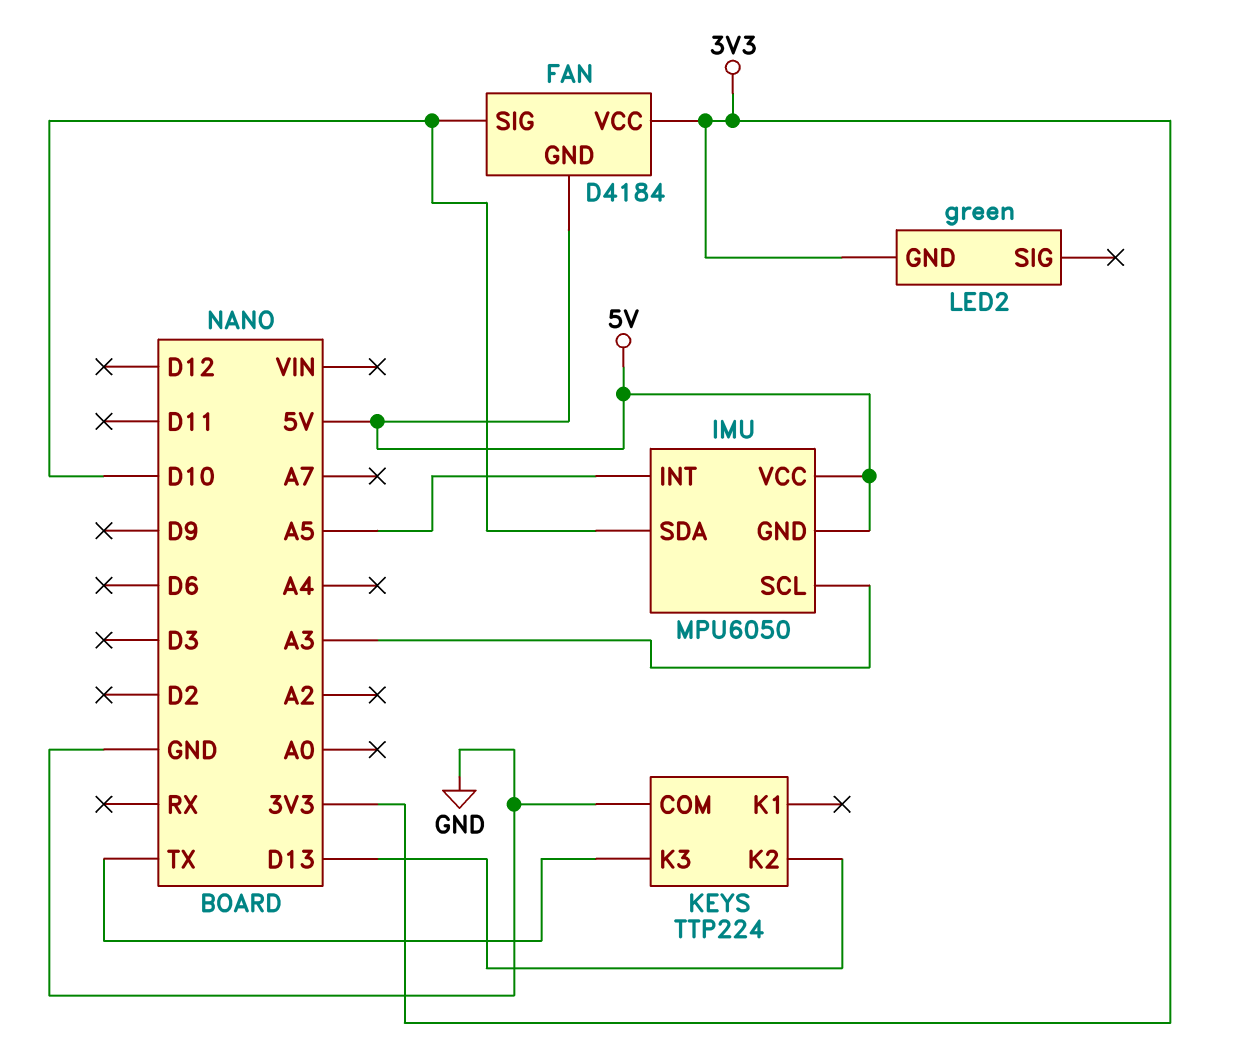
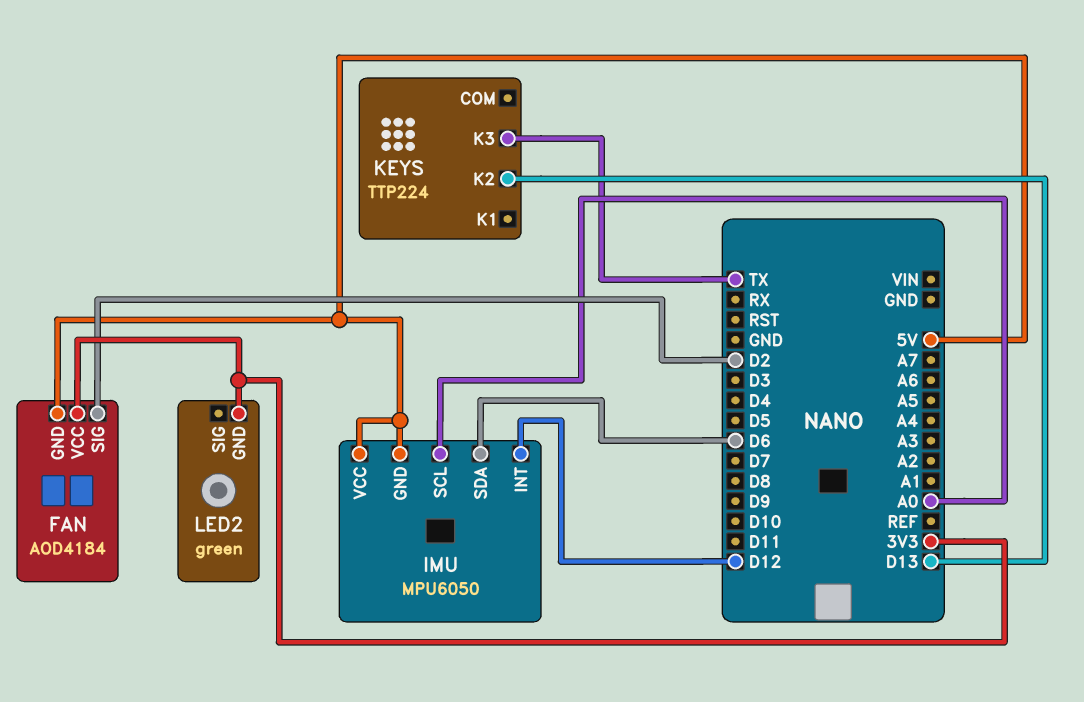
FAN: D4184 -> AOD4184
FAN pin SIG: D10 -> D2
IMU pin INT: A5 -> D12
IMU pin SCL: A3 -> A0
IMU pin SDA: D10 -> D6
KEYS pin COM: GND -> none

